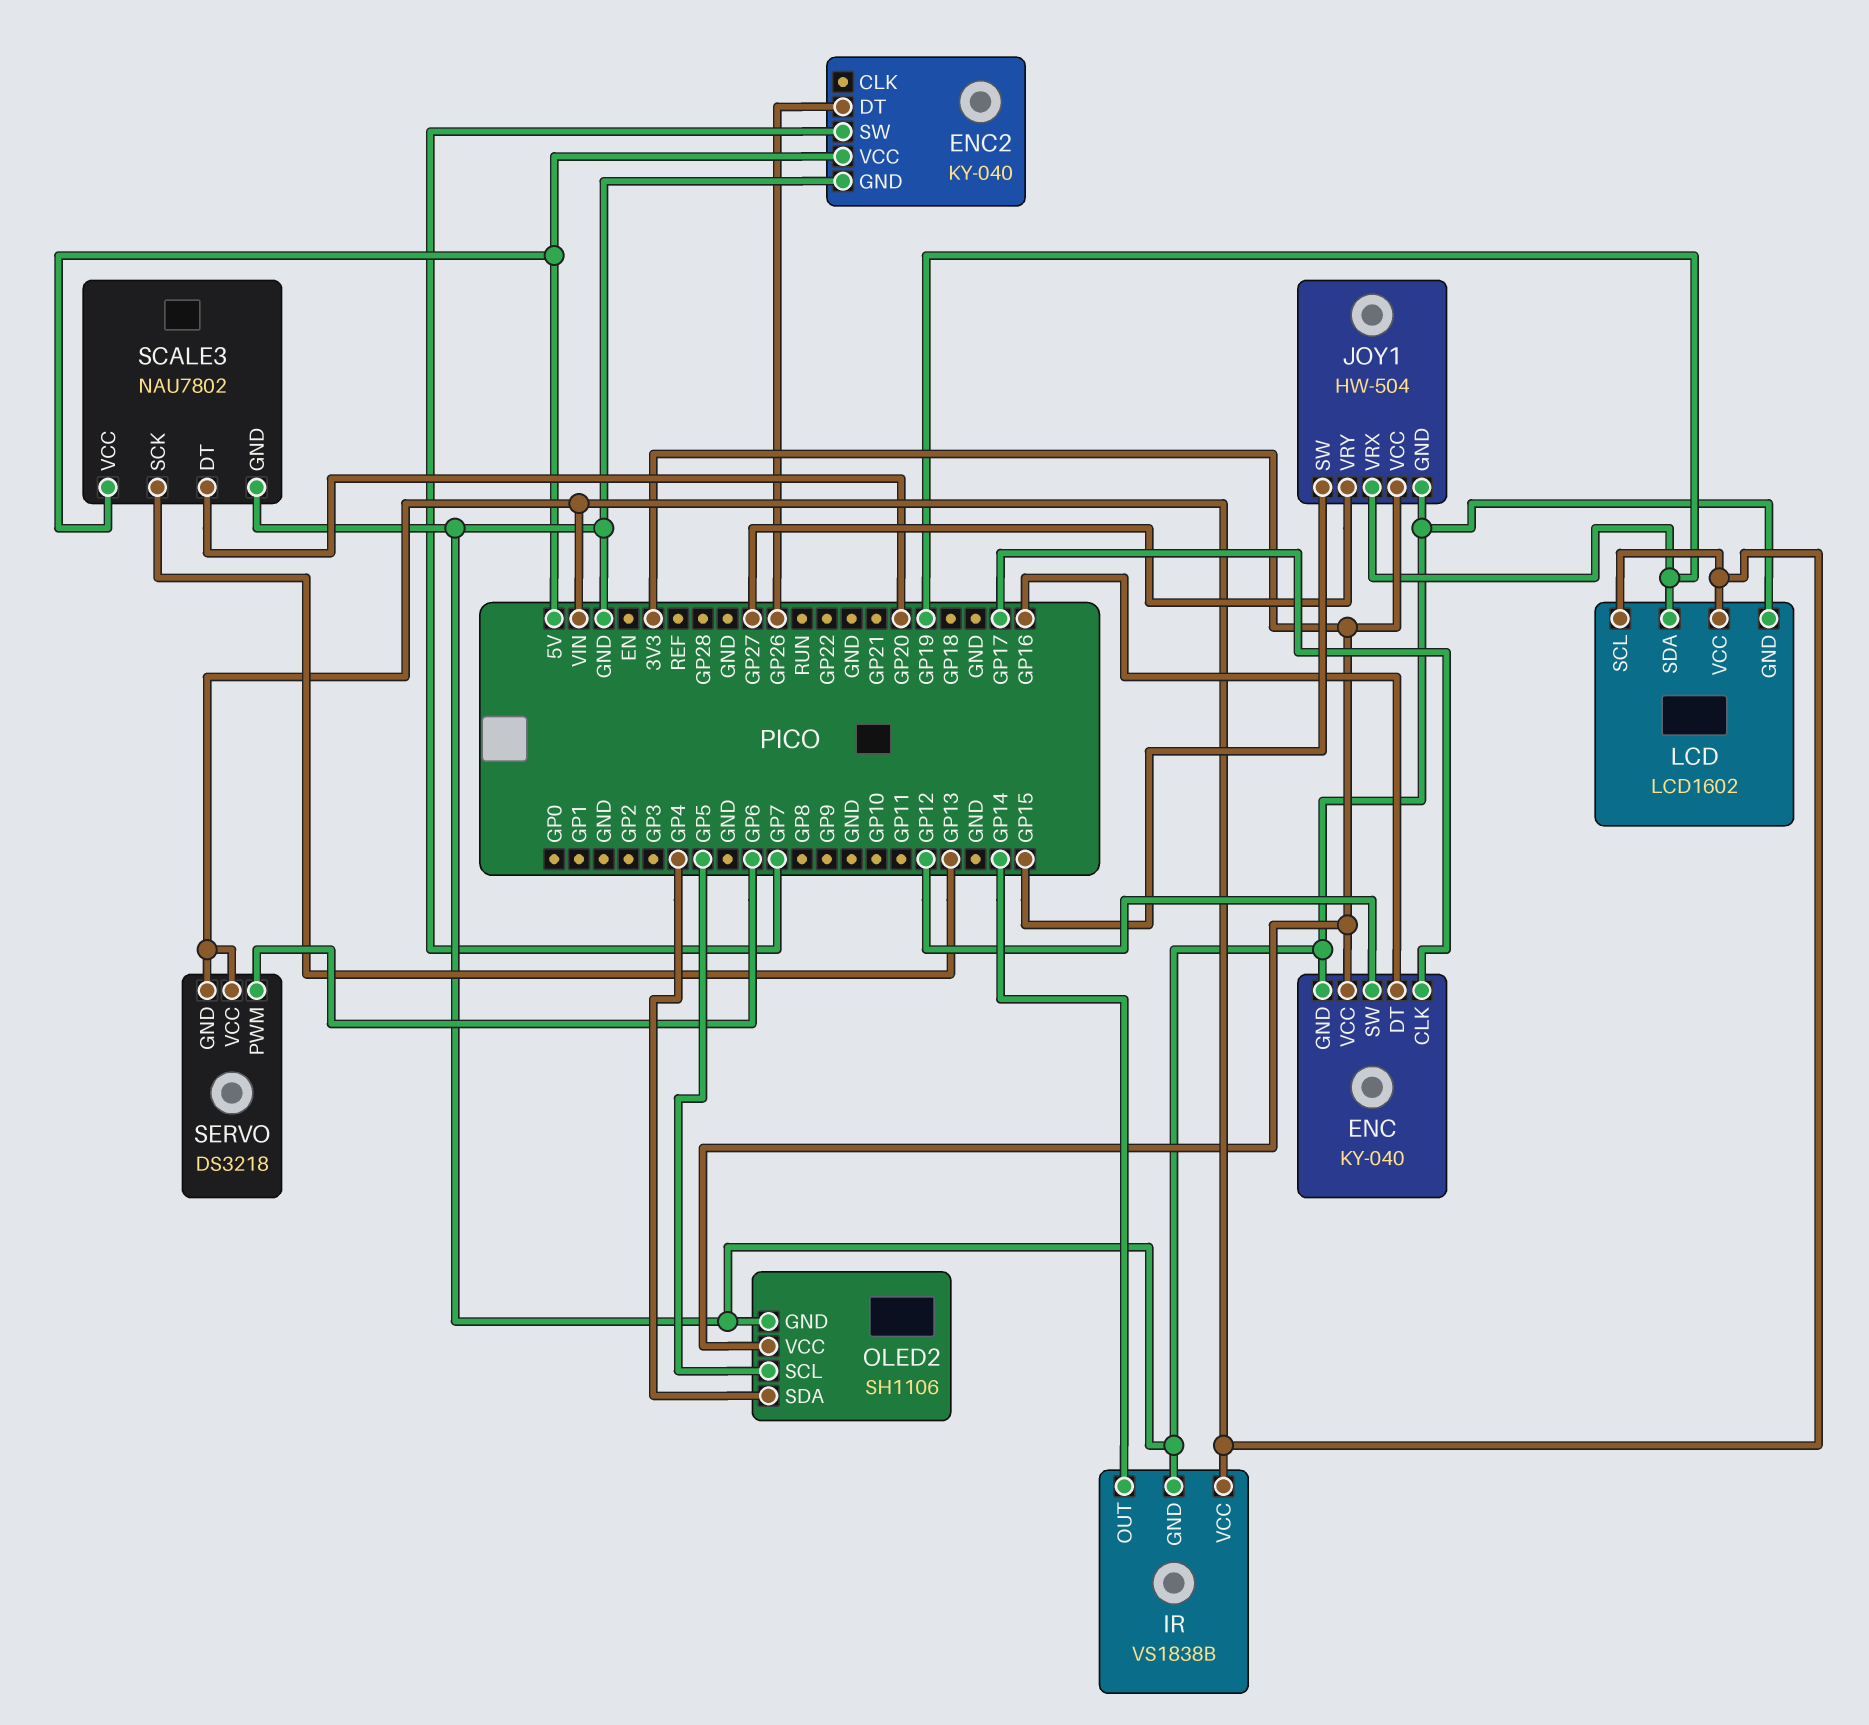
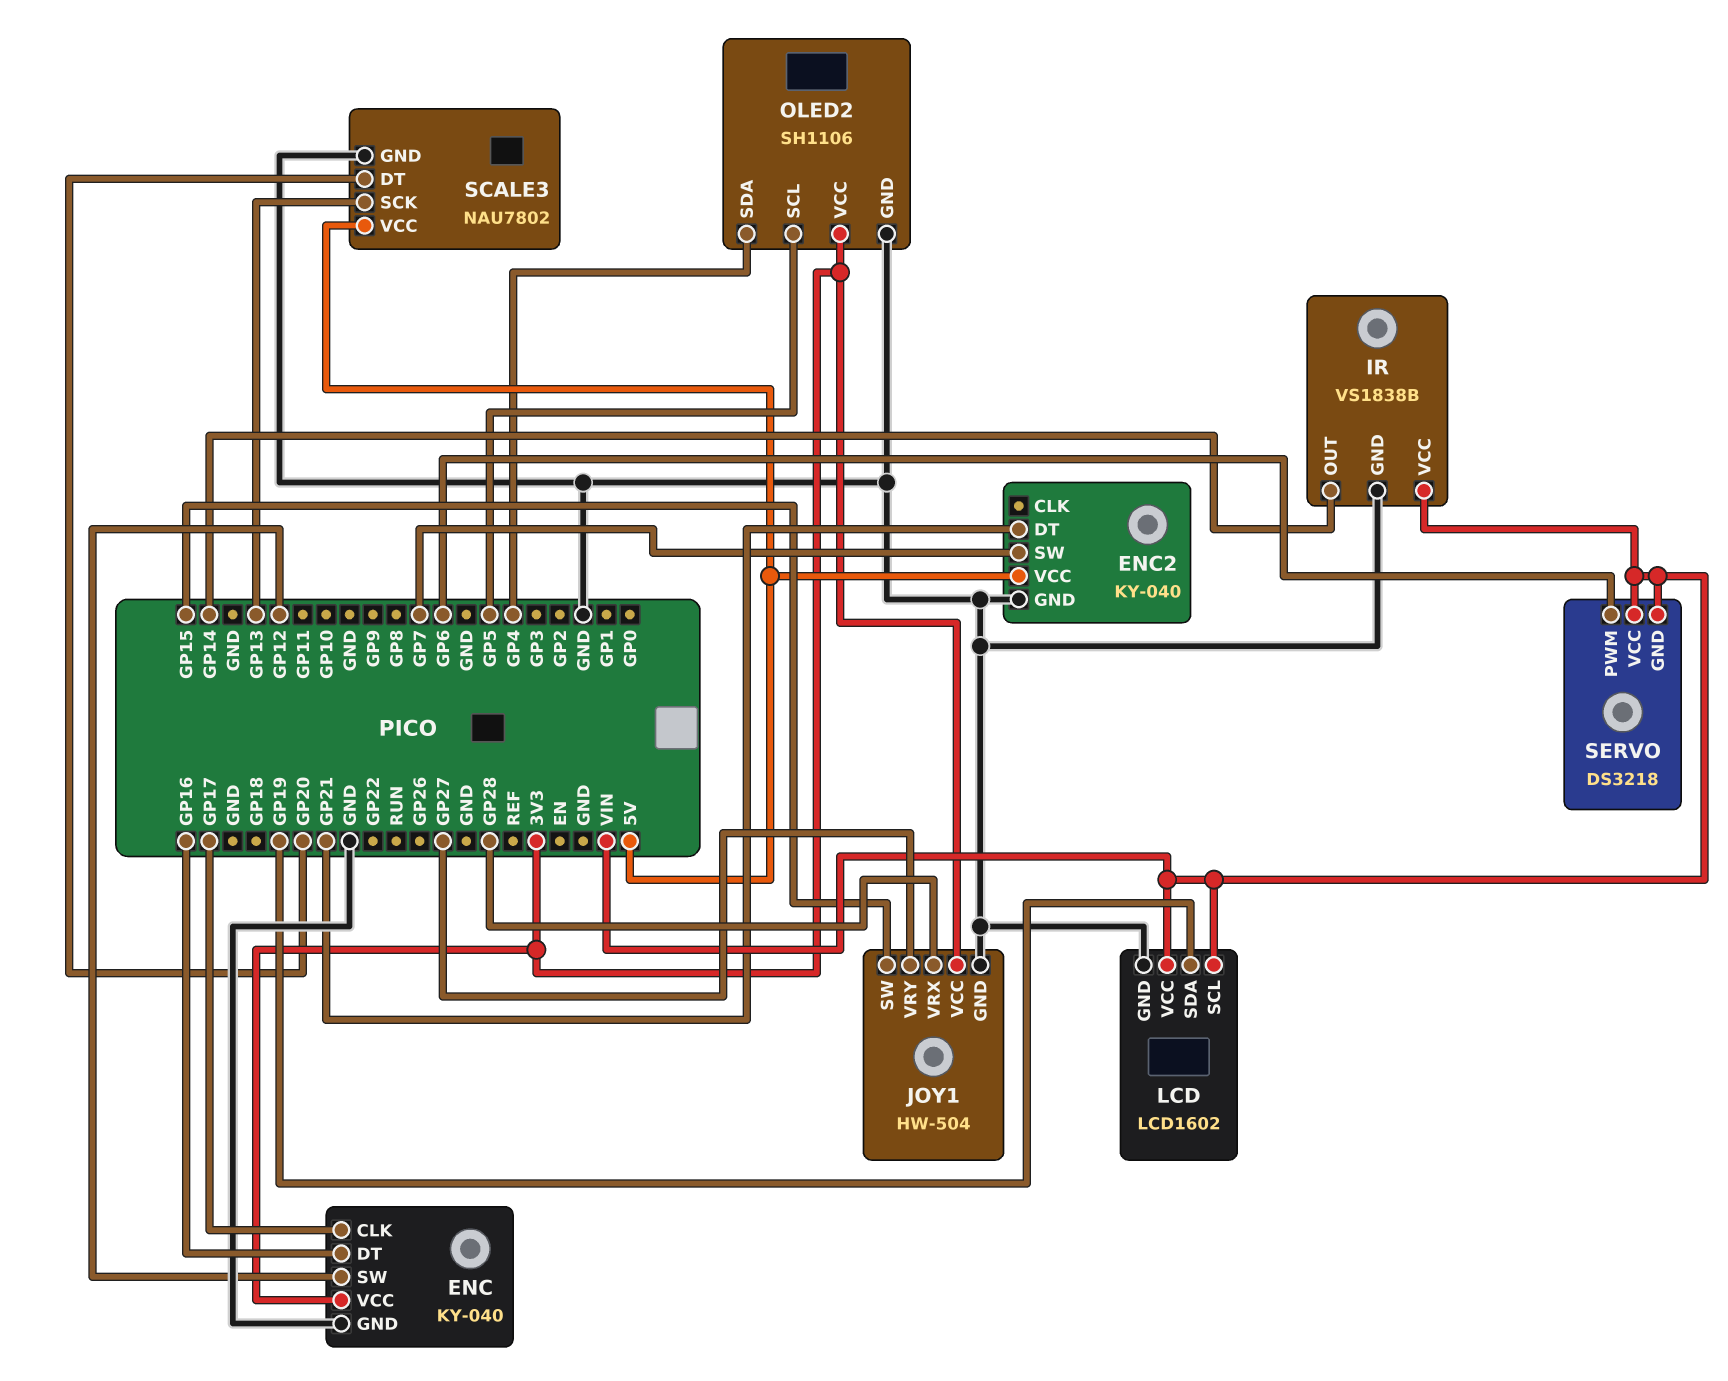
ENC2 pin DT: GP26 -> GP21
JOY1 pin VRX: GP19 -> GP28

